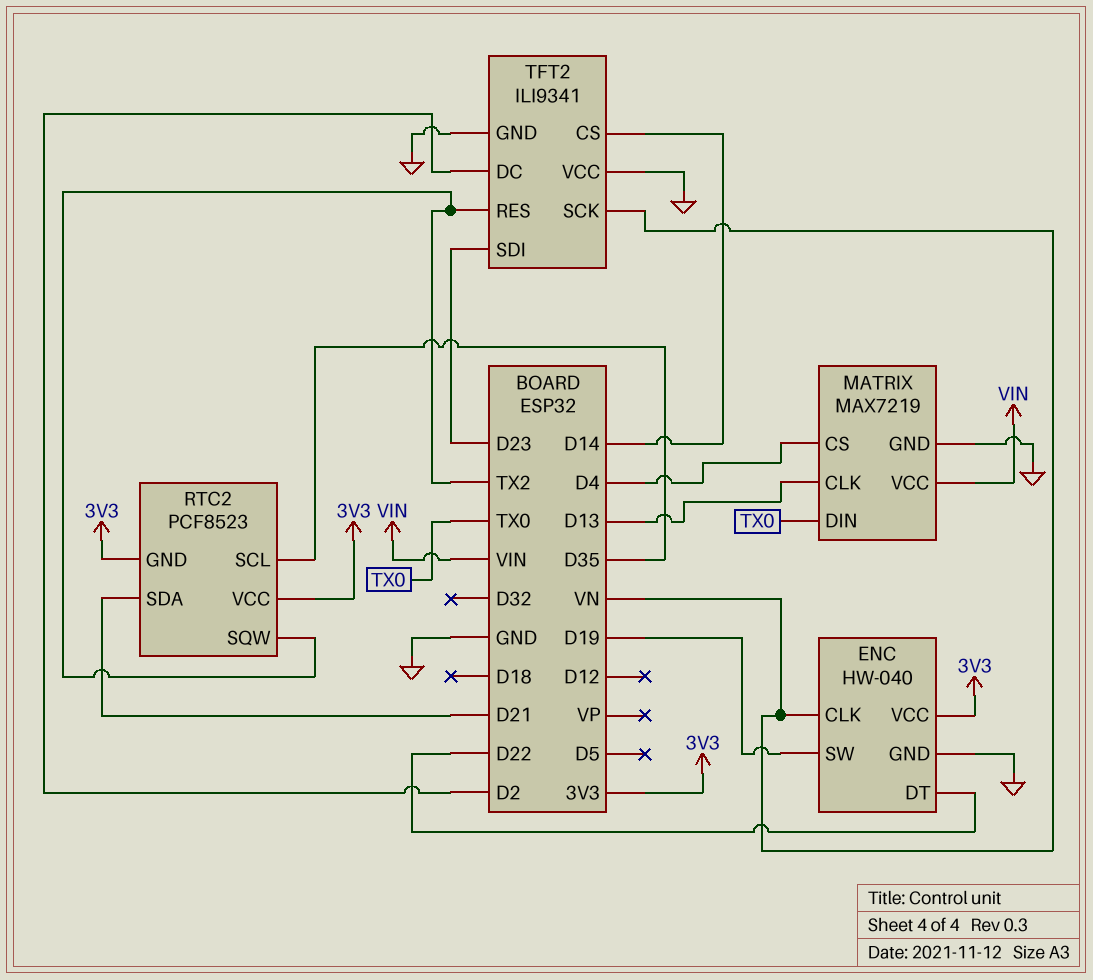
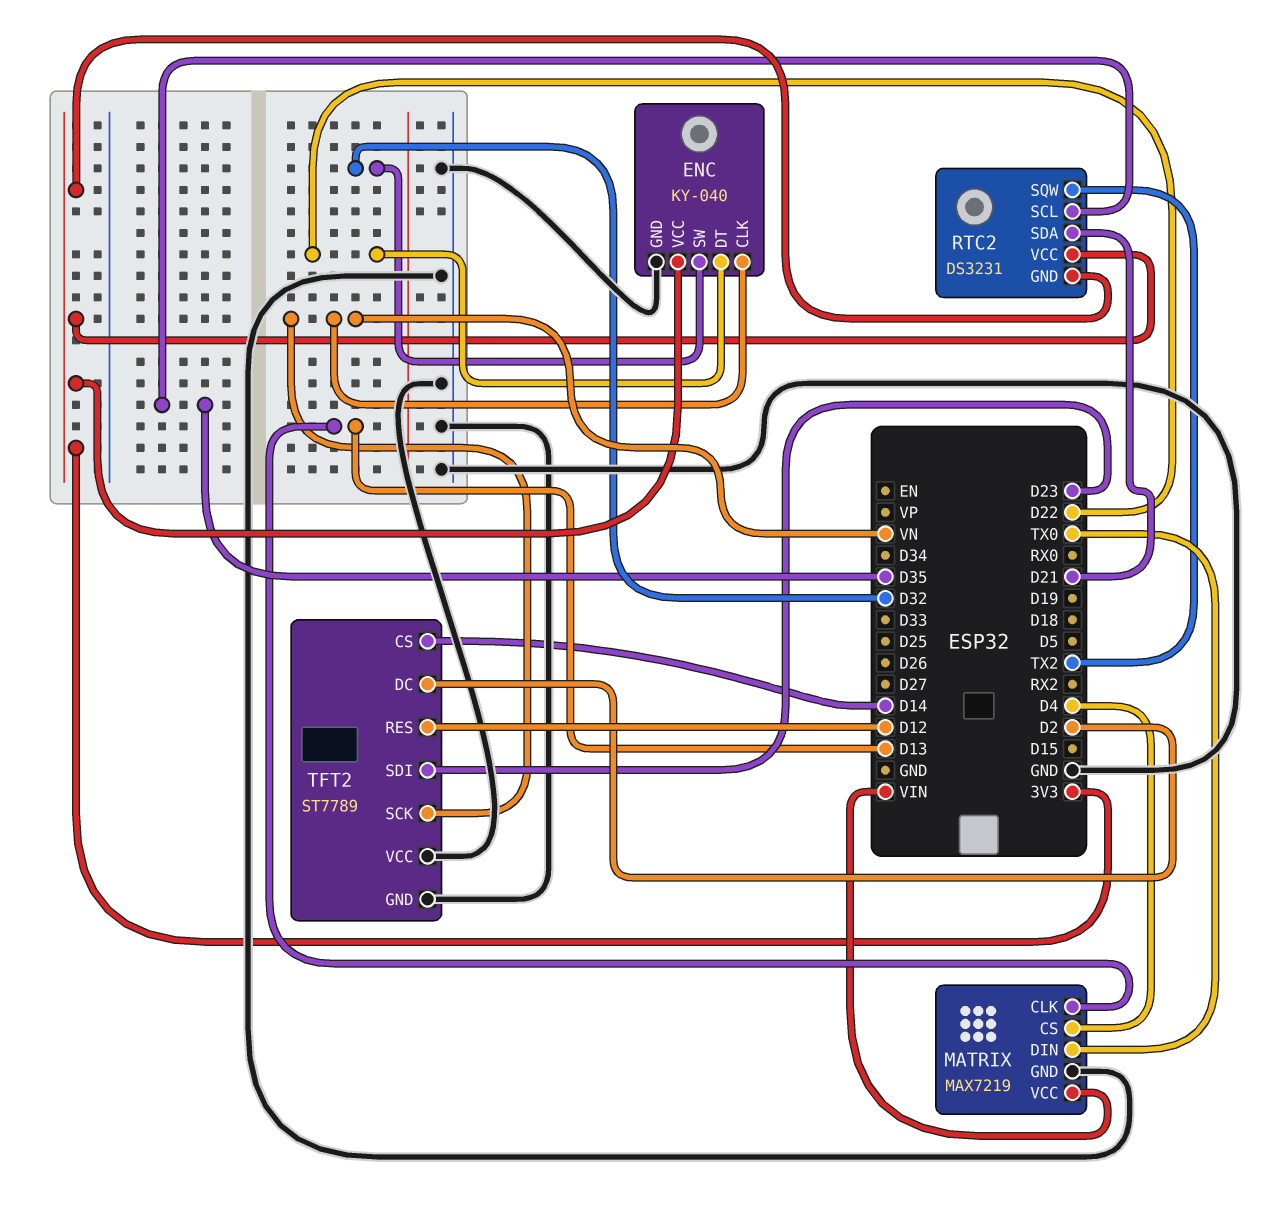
ENC: HW-040 -> KY-040
ENC pin SW: D19 -> D32
RTC2: PCF8523 -> DS3231
TFT2: ILI9341 -> ST7789
TFT2 pin RES: TX2 -> D12

